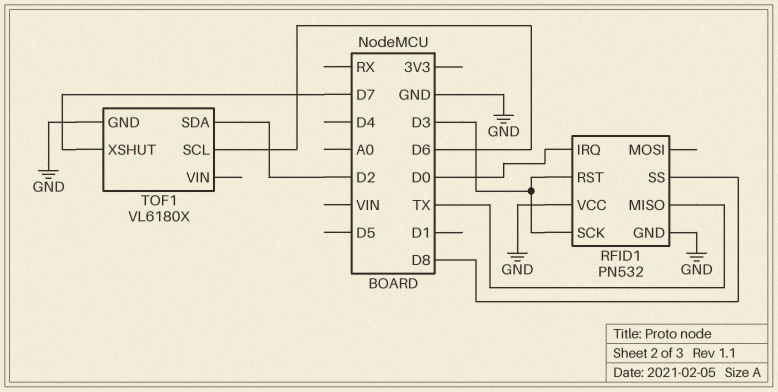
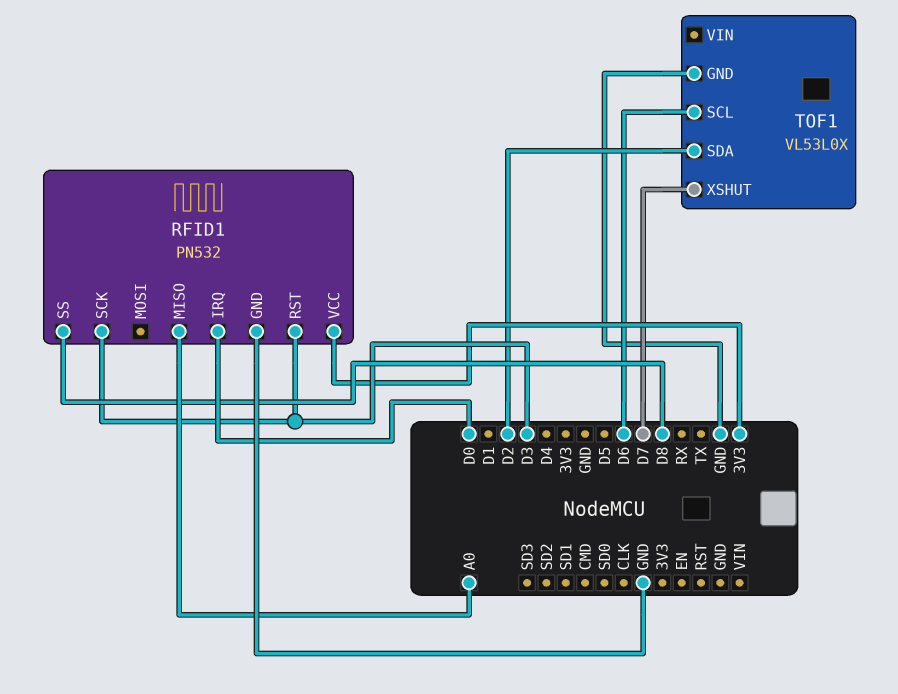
RFID1 pin MISO: TX -> A0
RFID1 pin VCC: GND -> 3V3
TOF1: VL6180X -> VL53L0X

